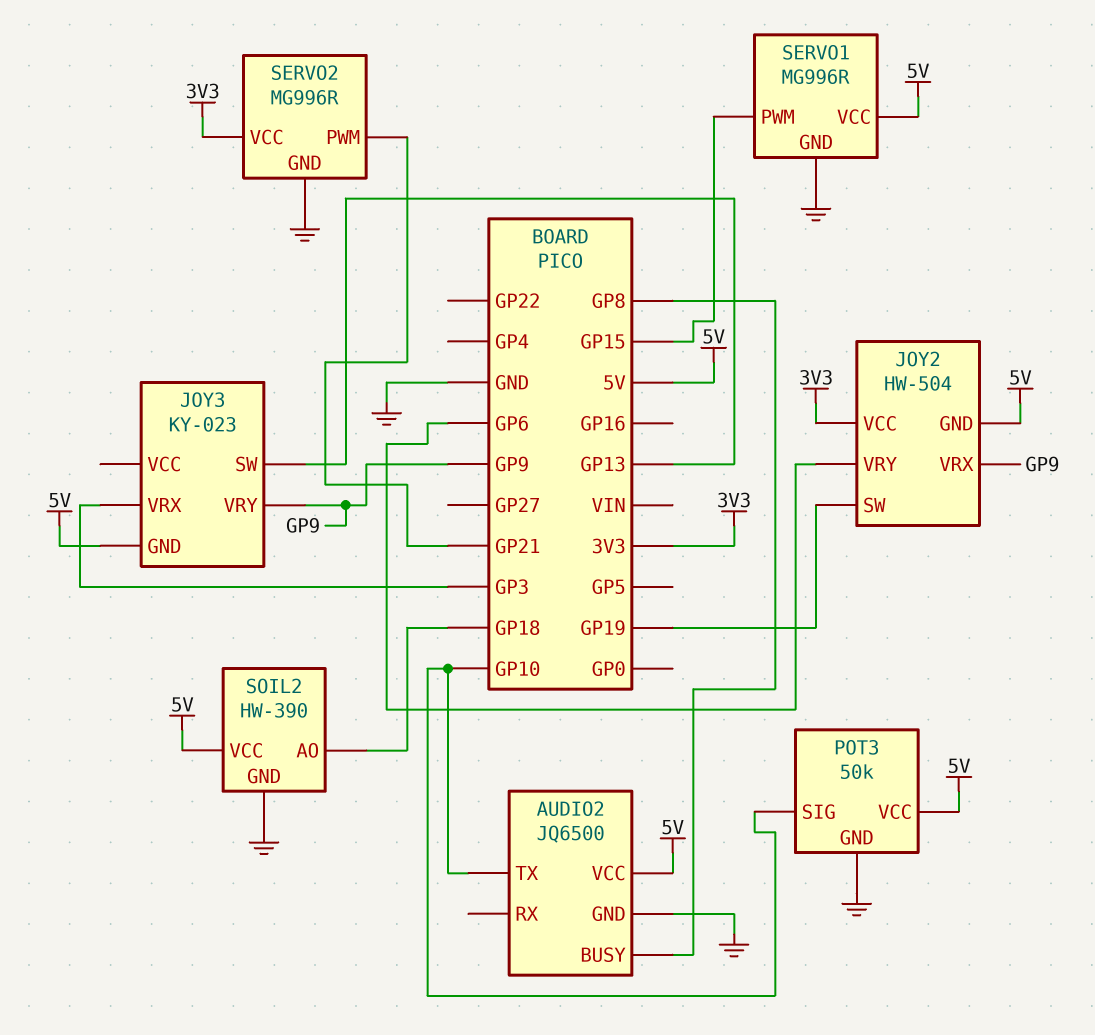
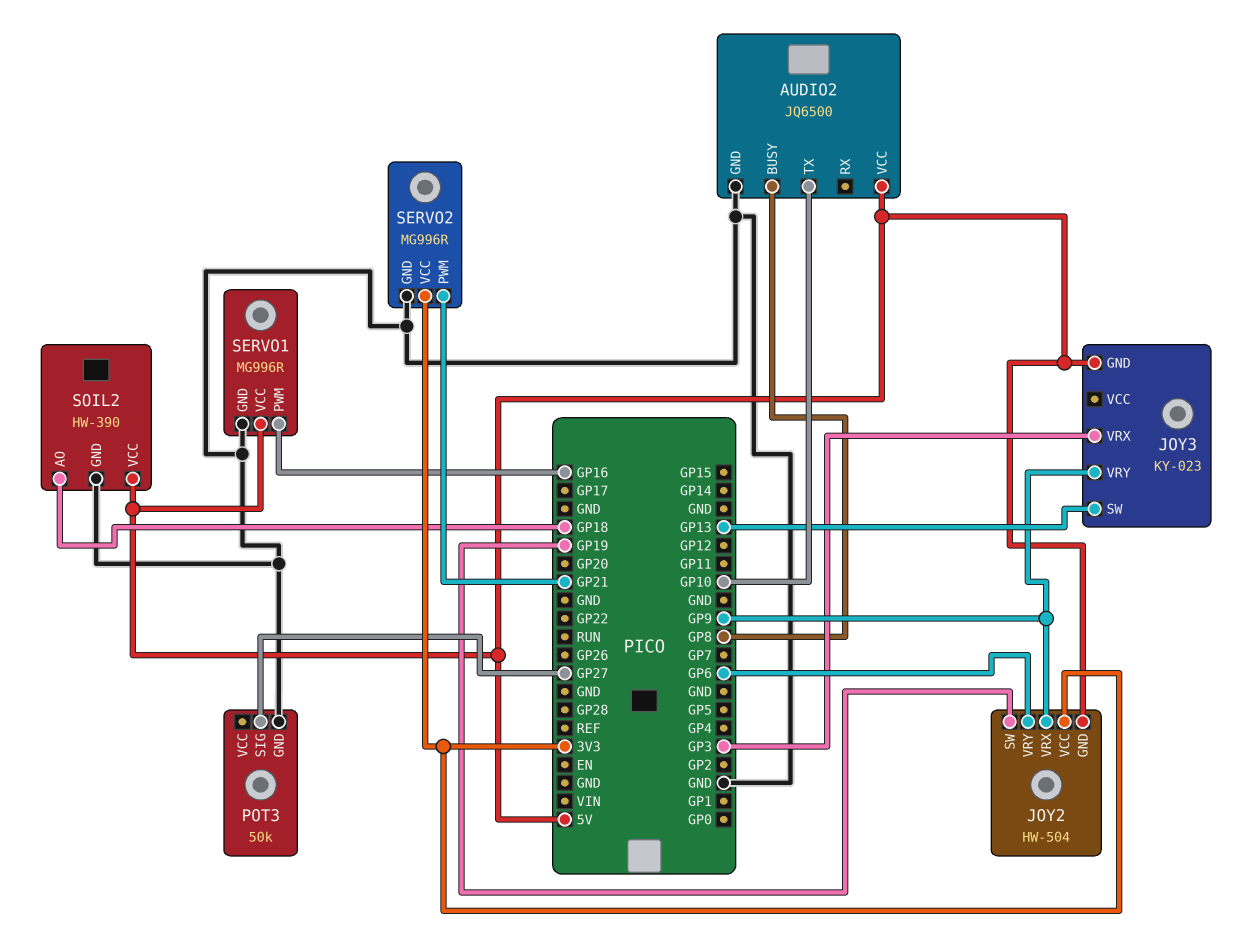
POT3 pin SIG: GP10 -> GP27
POT3 pin VCC: 5V -> none
SERVO1 pin PWM: GP15 -> GP16

